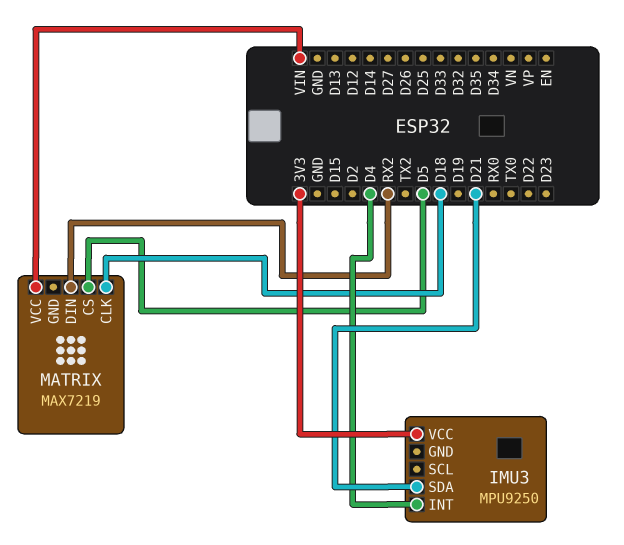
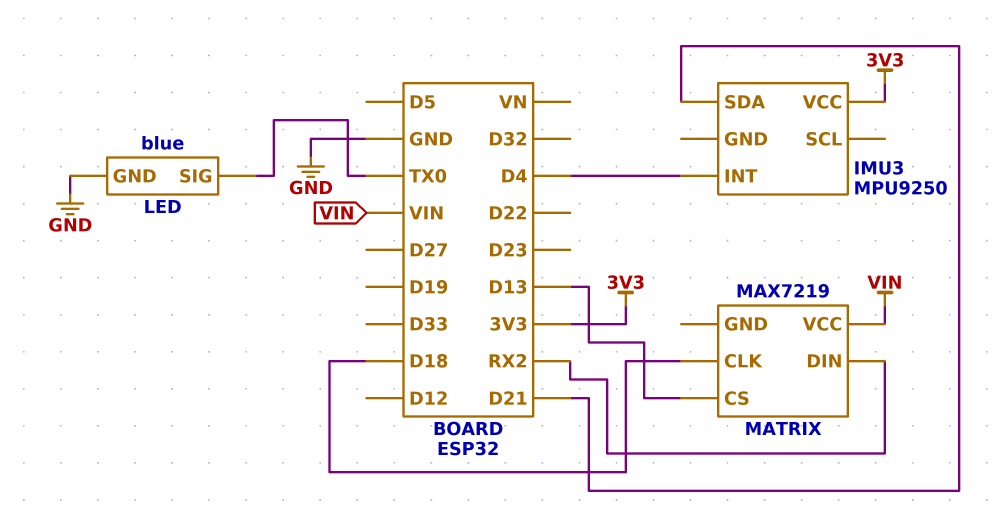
LED: none -> blue
LED pin GND: none -> GND
LED pin SIG: none -> TX0
MATRIX pin CS: D5 -> D13

